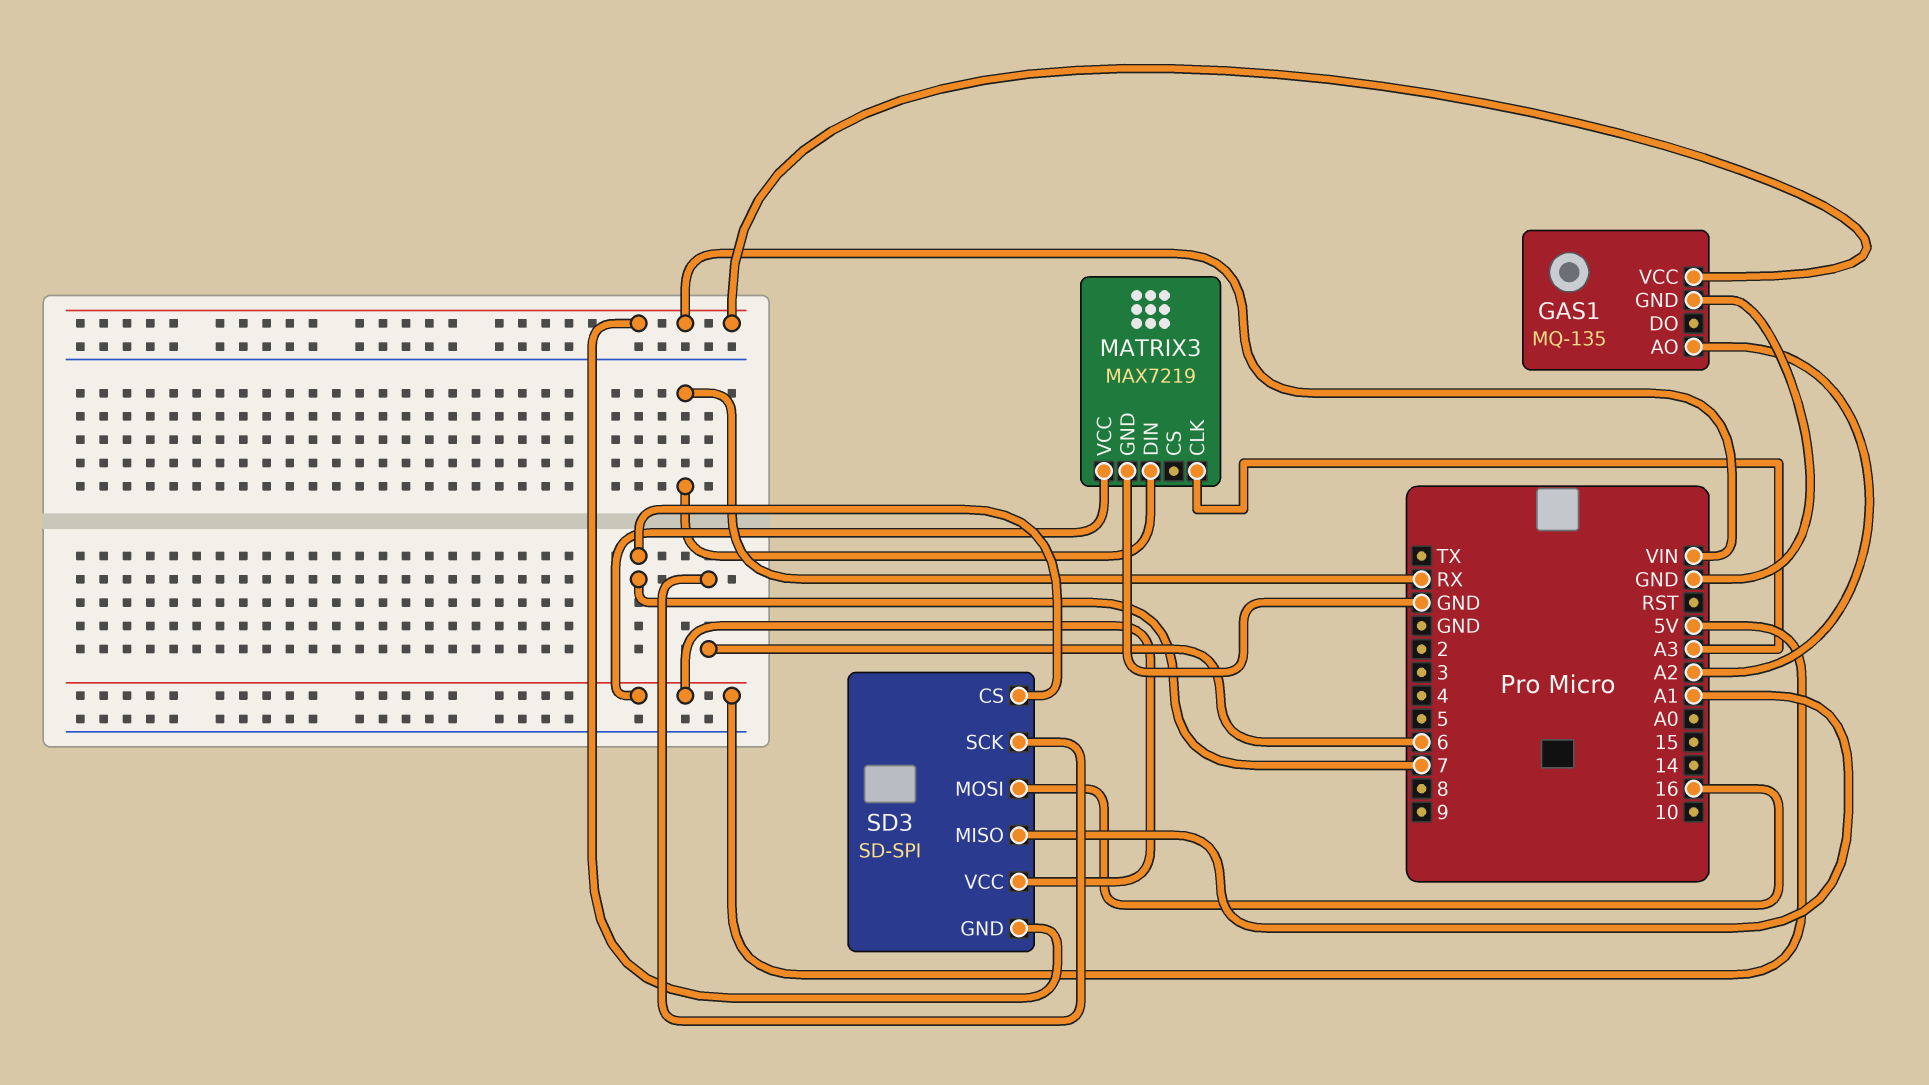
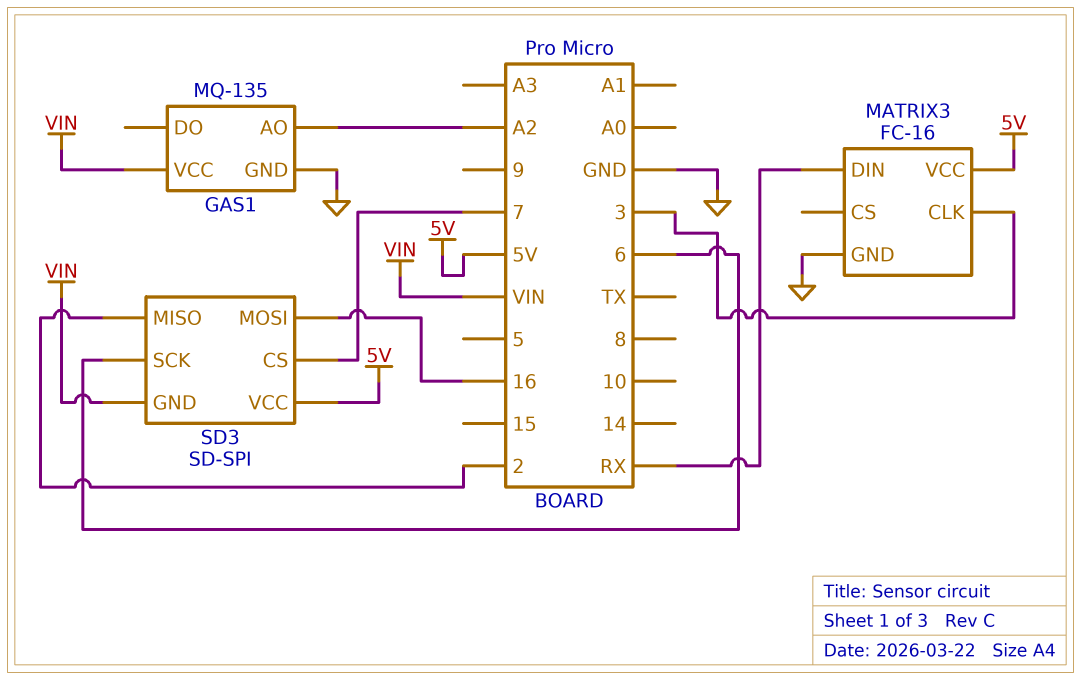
MATRIX3: MAX7219 -> FC-16
MATRIX3 pin CLK: A3 -> 3
SD3 pin MISO: A1 -> 2

